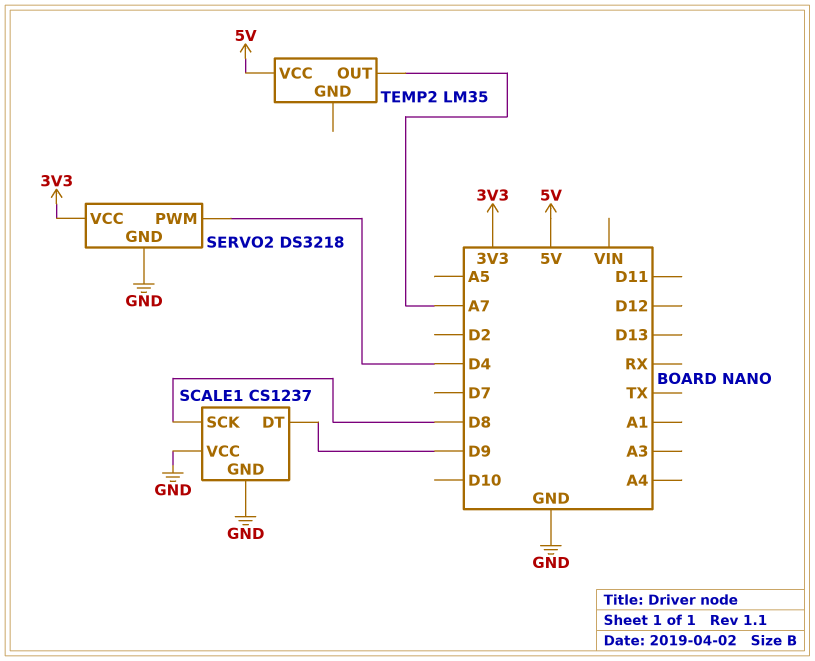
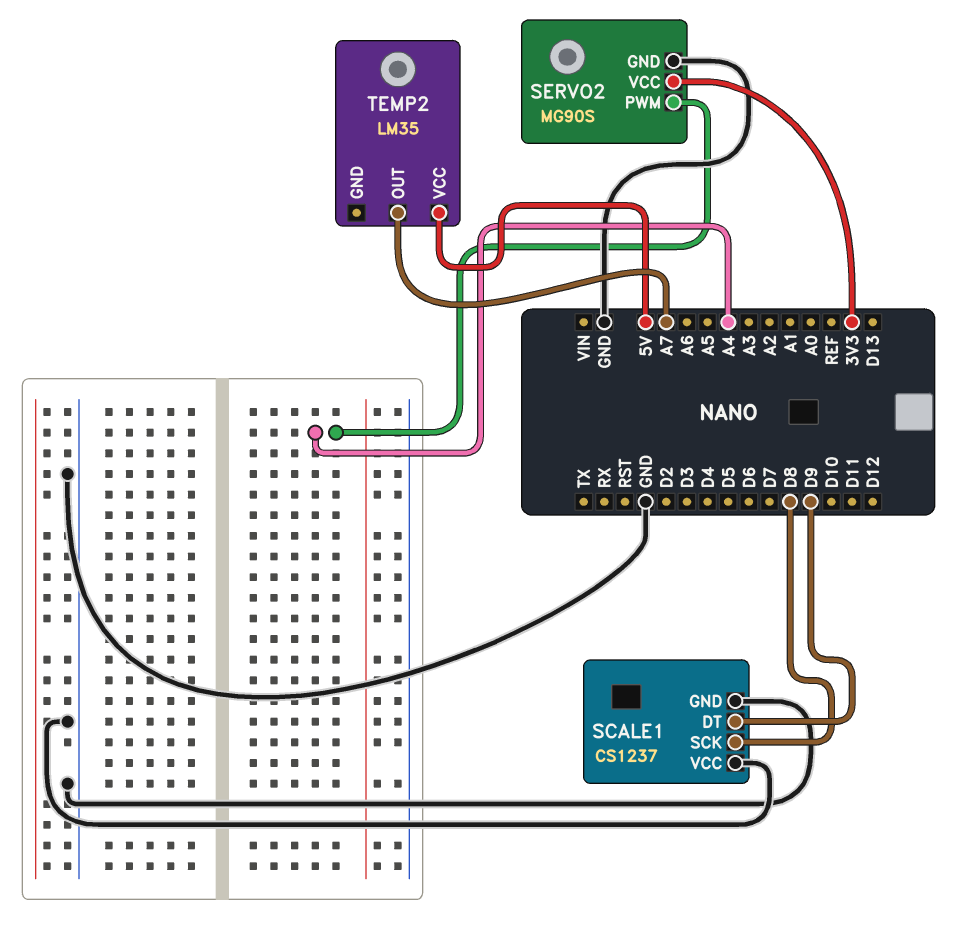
SERVO2: DS3218 -> MG90S
SERVO2 pin PWM: D4 -> A4

